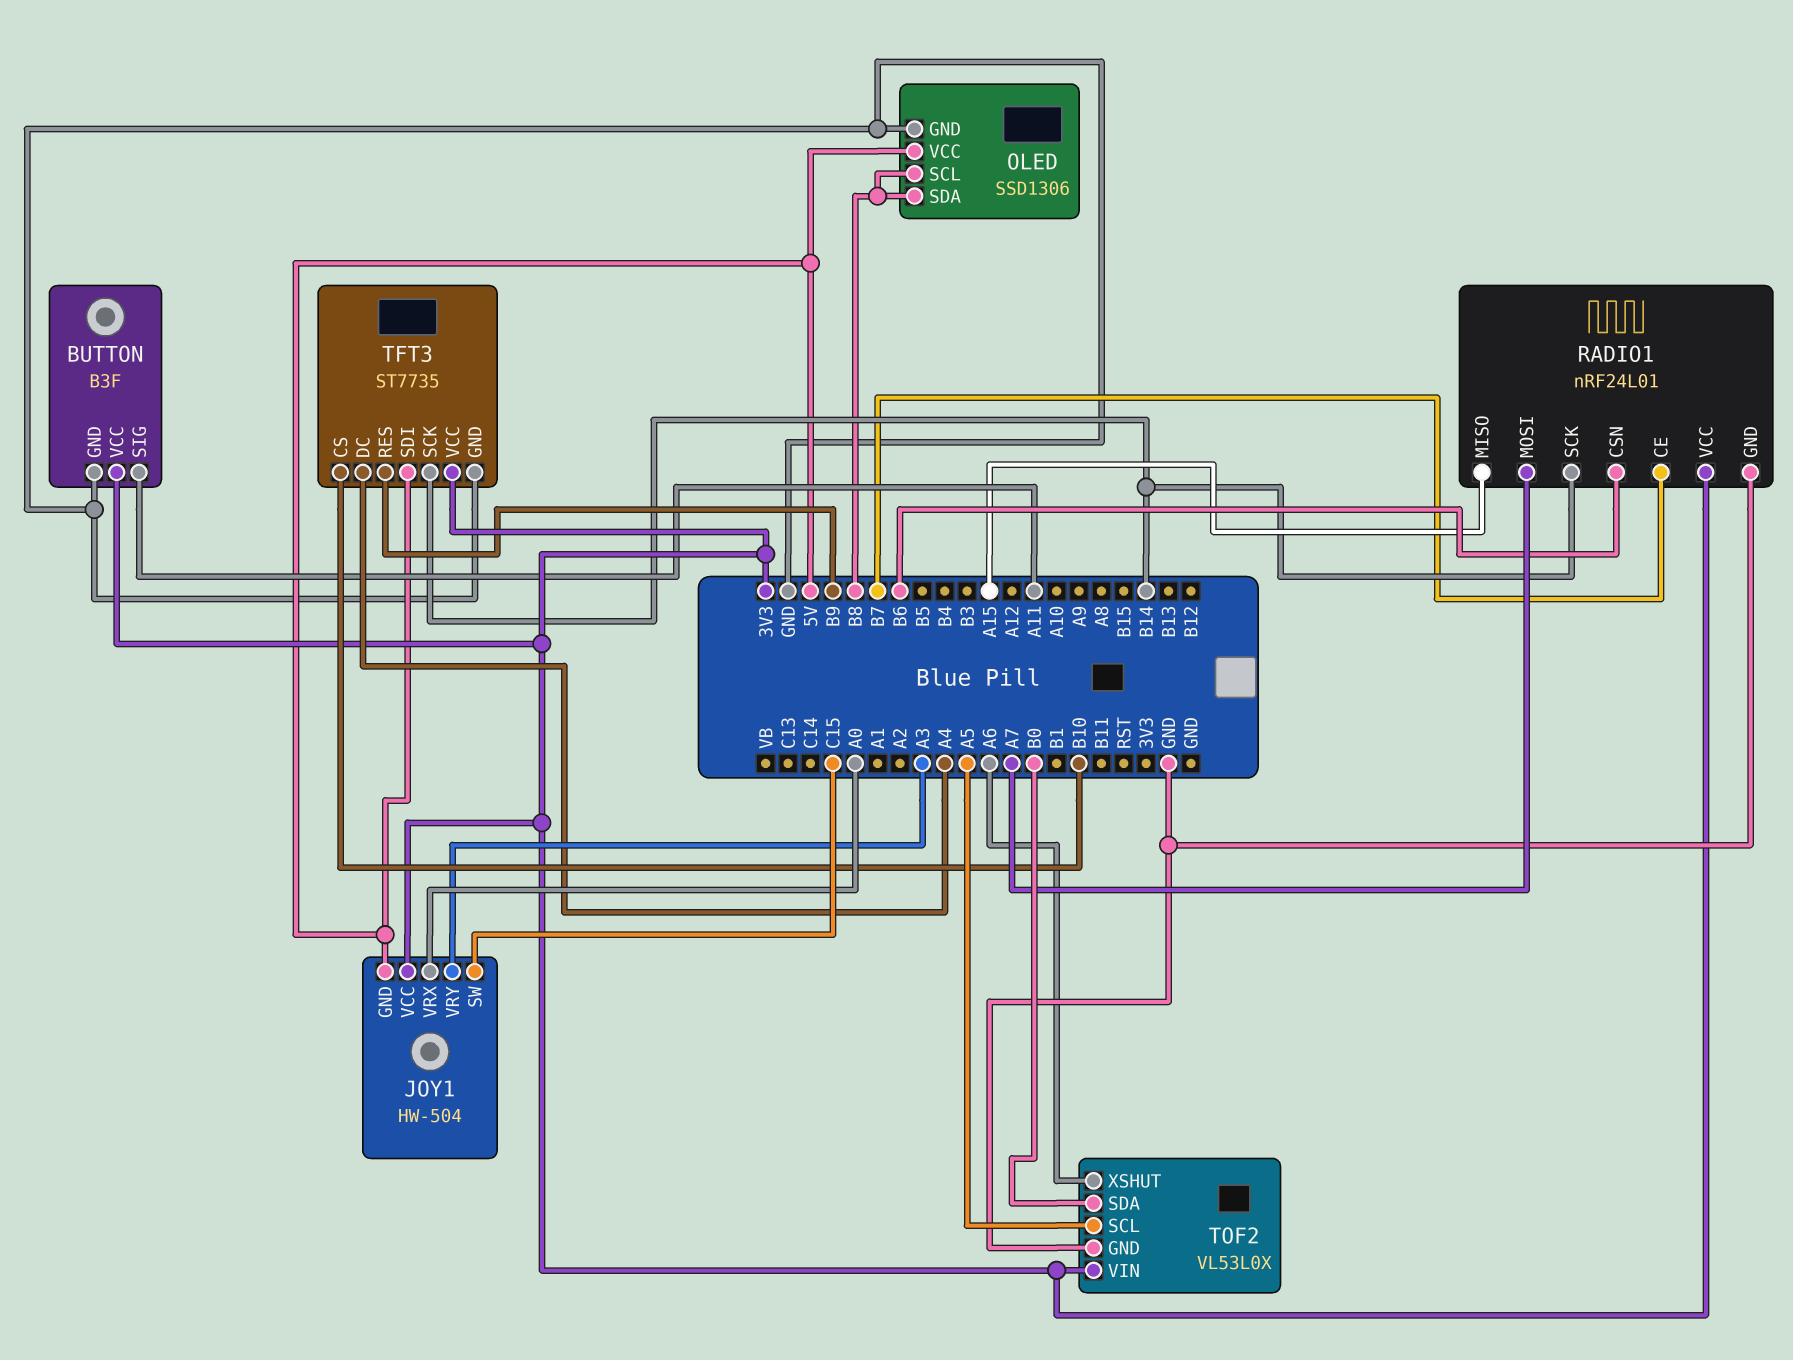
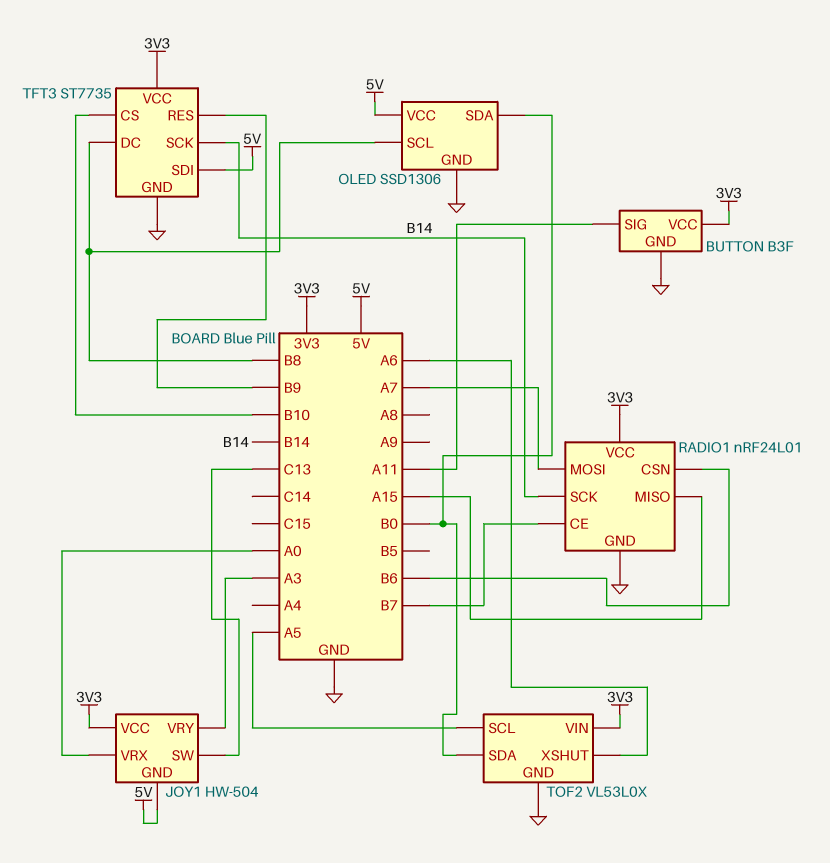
JOY1 pin SW: C15 -> C13
OLED pin SDA: B8 -> B0
TFT3 pin DC: A4 -> B8

